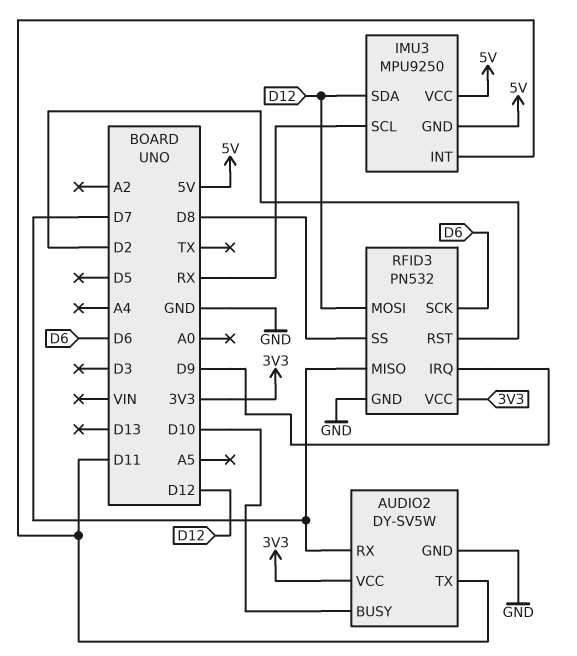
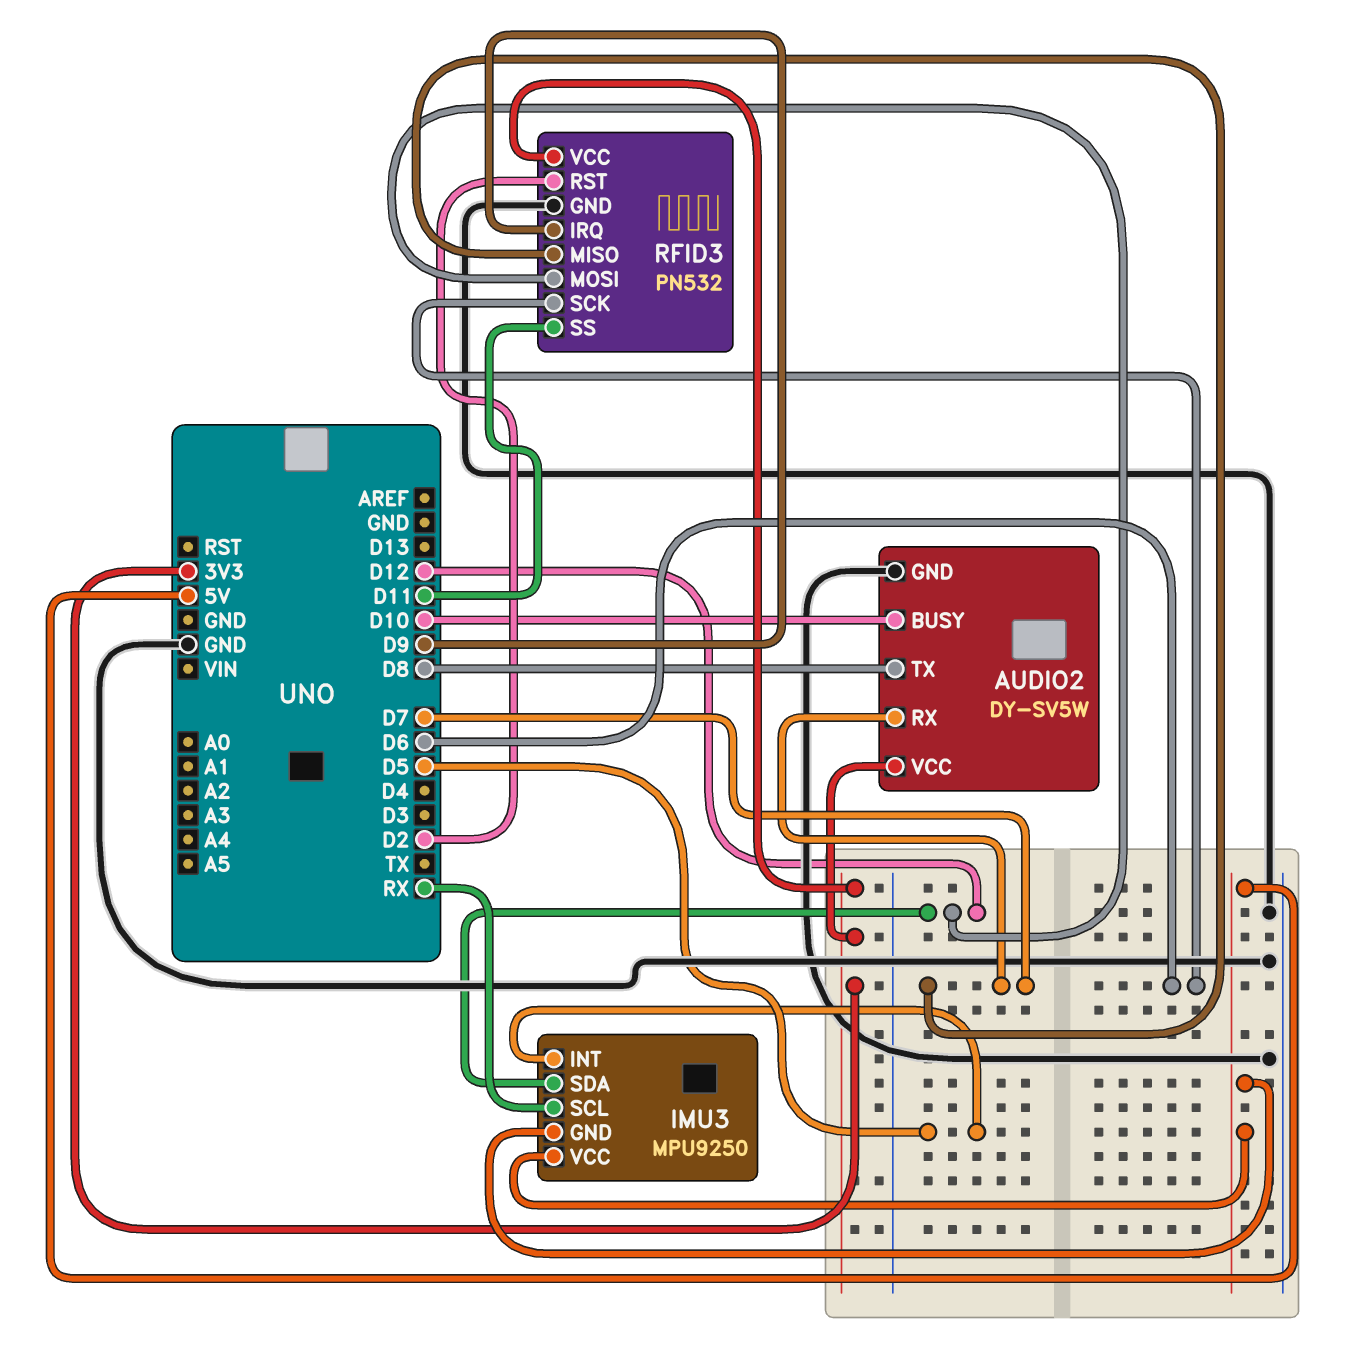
AUDIO2 pin TX: D11 -> D8
IMU3 pin INT: D11 -> D5
RFID3 pin SS: D8 -> D11

